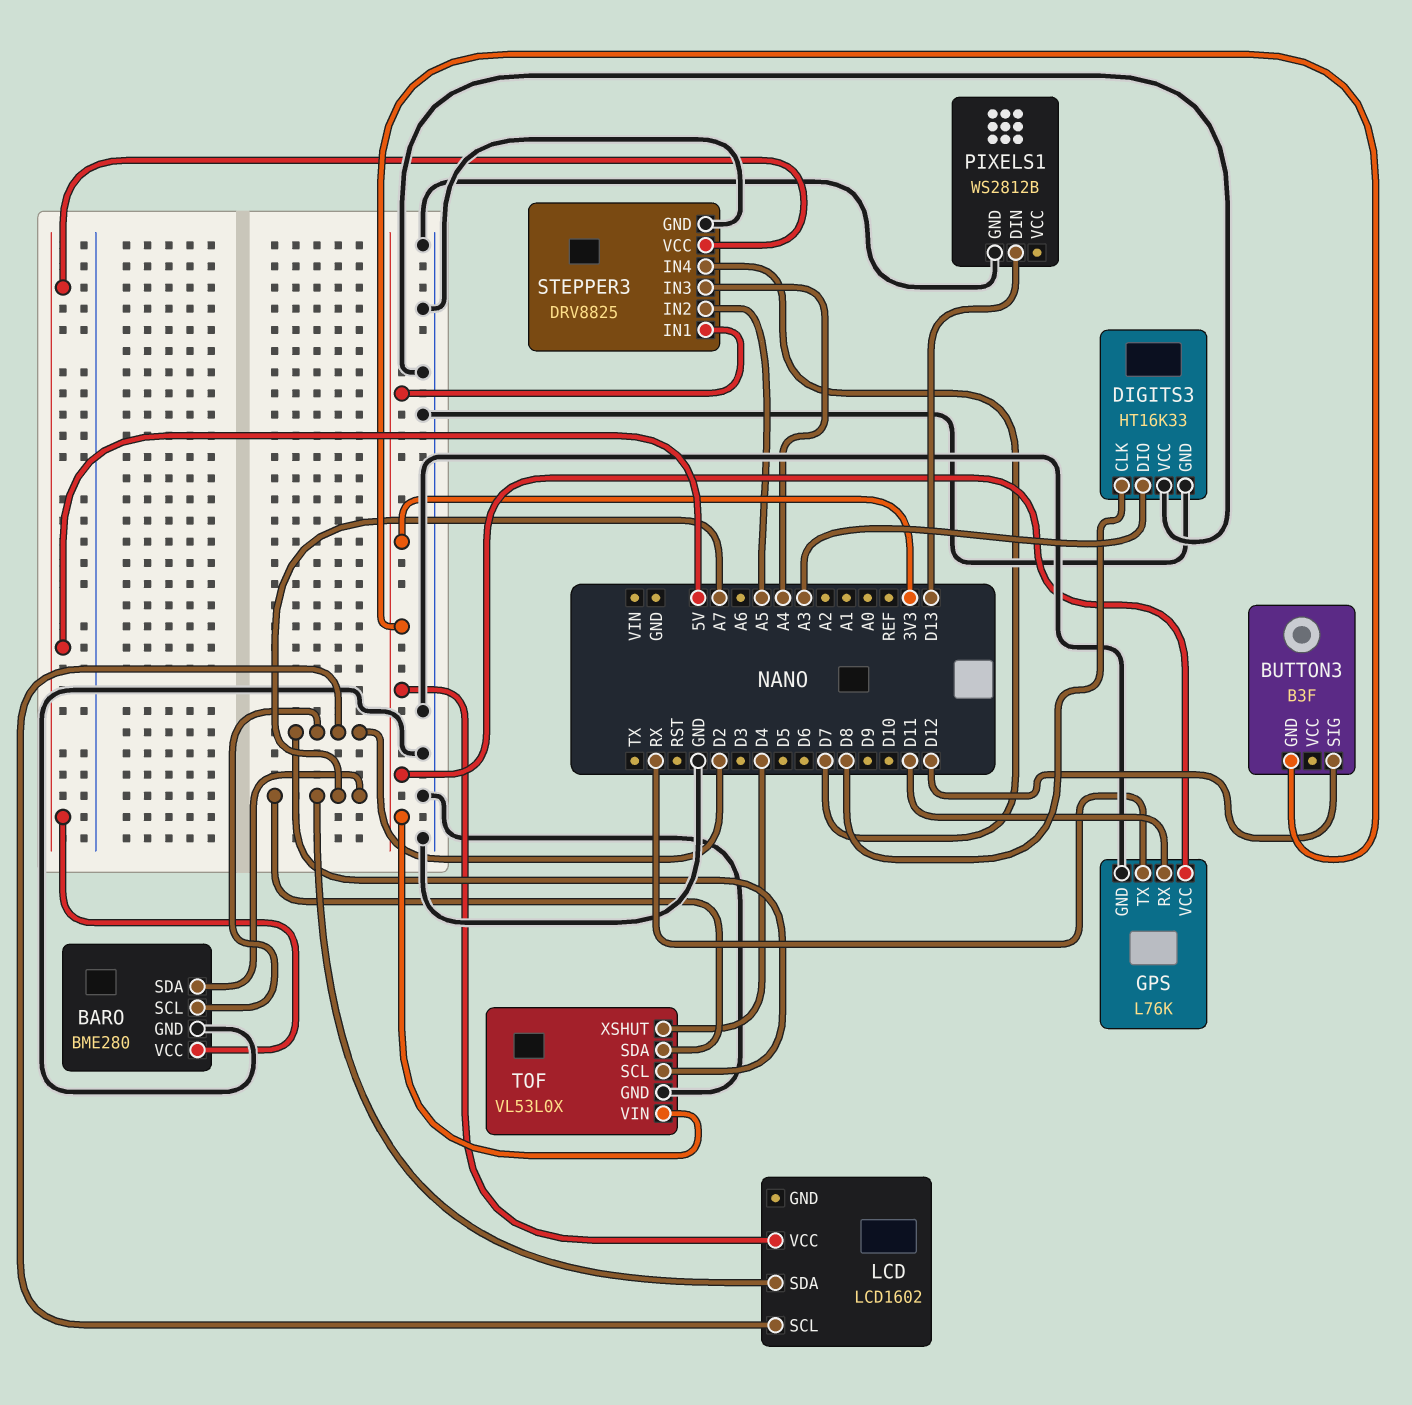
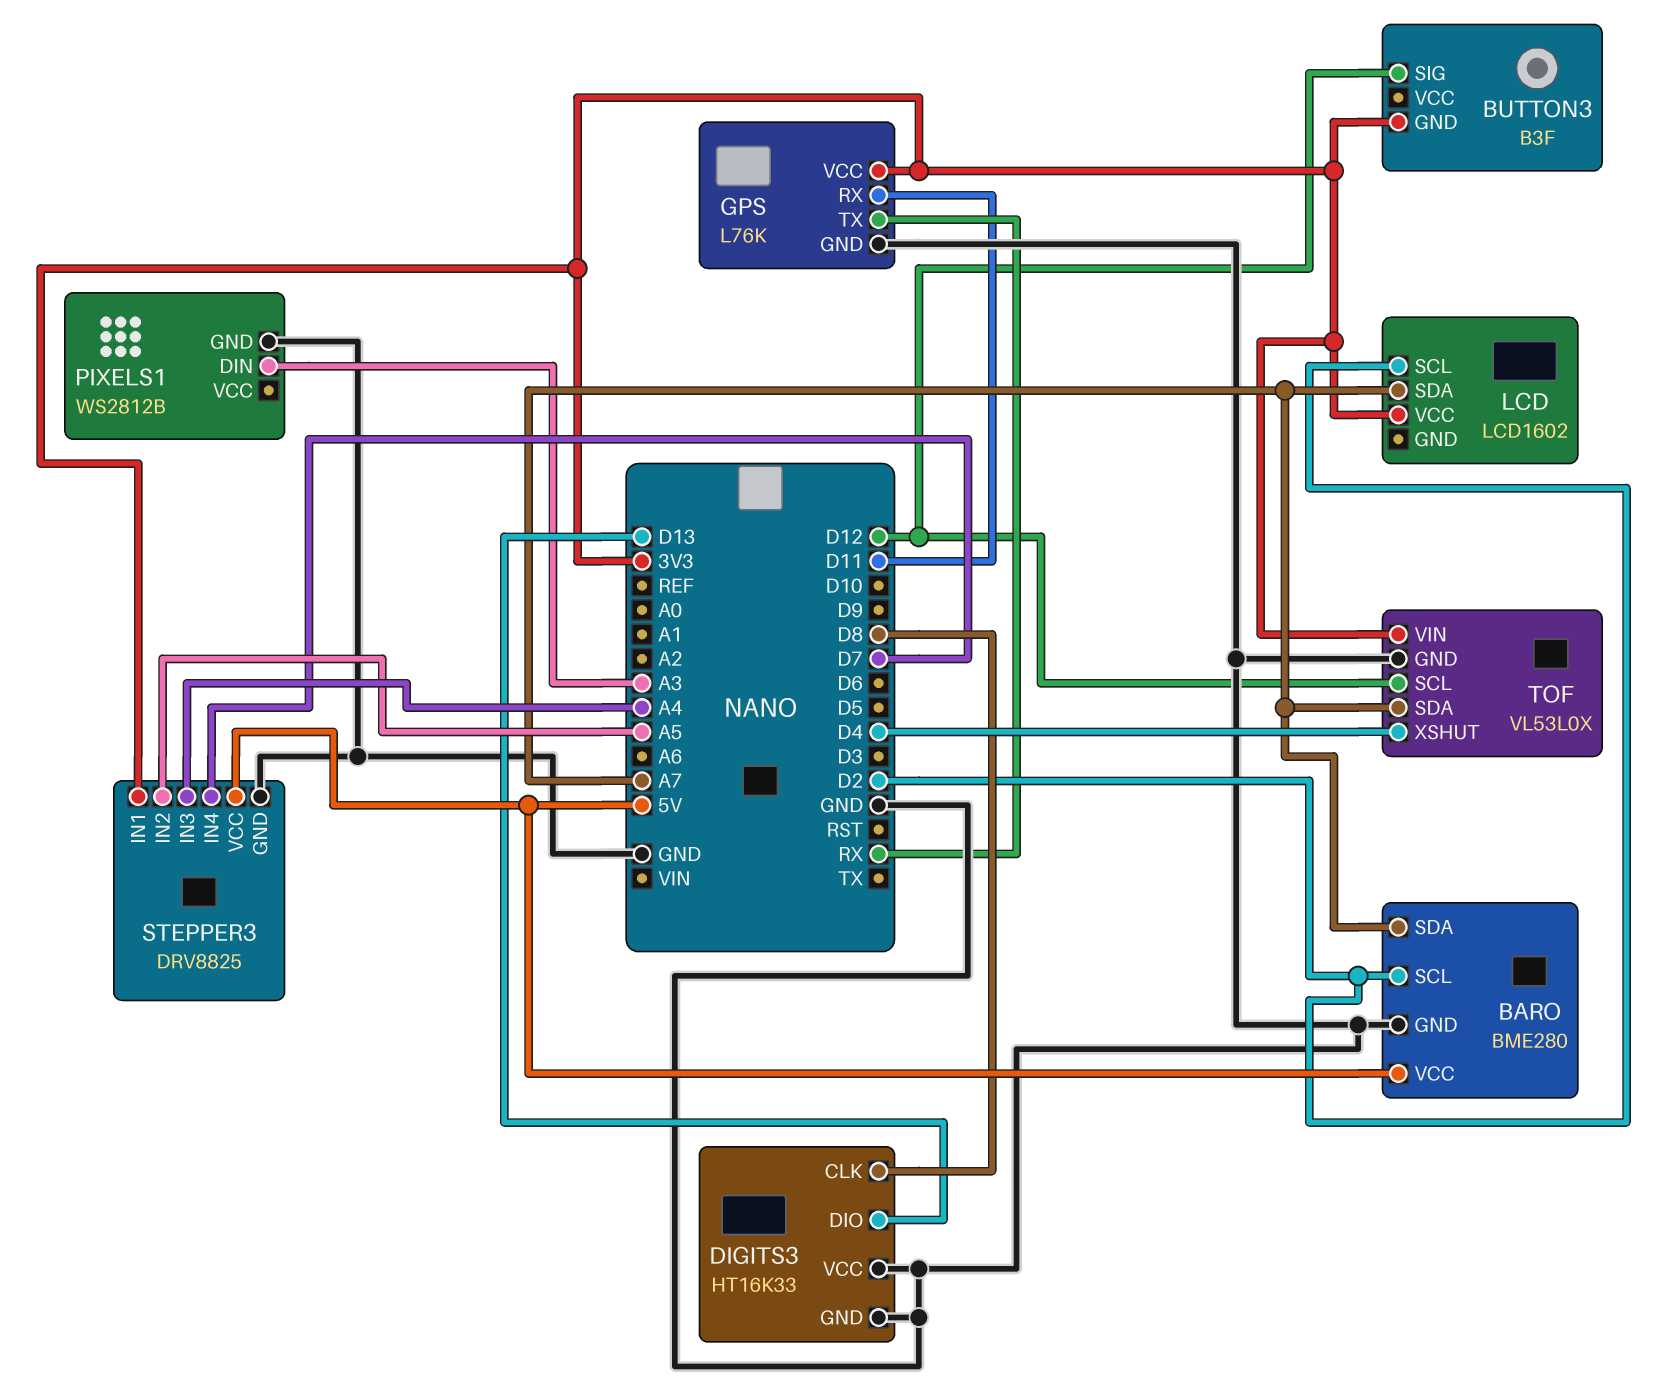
DIGITS3 pin DIO: A3 -> D13
PIXELS1 pin DIN: D13 -> A3
TOF pin SCL: D2 -> D12

